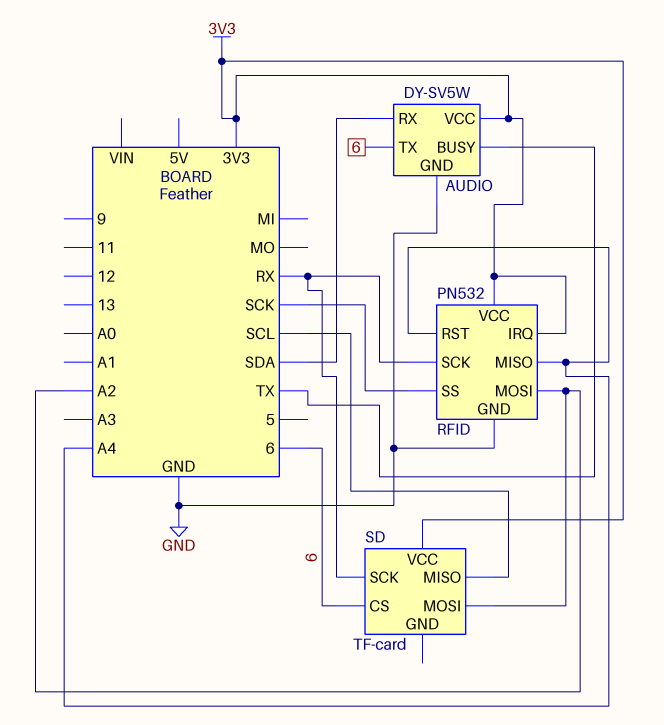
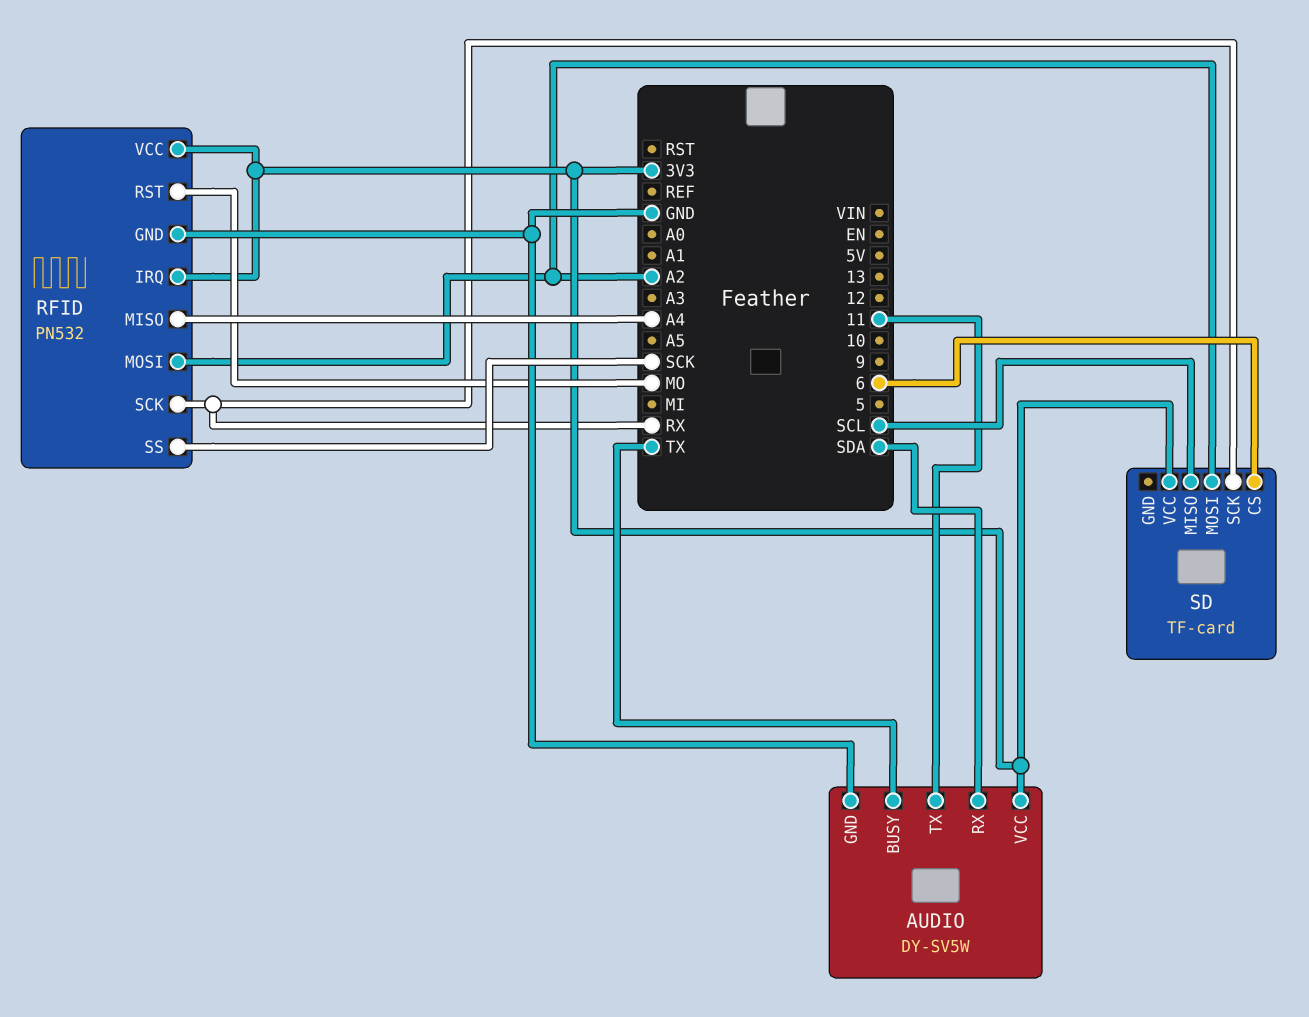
AUDIO pin TX: 6 -> 11
RFID pin RST: A4 -> MO

